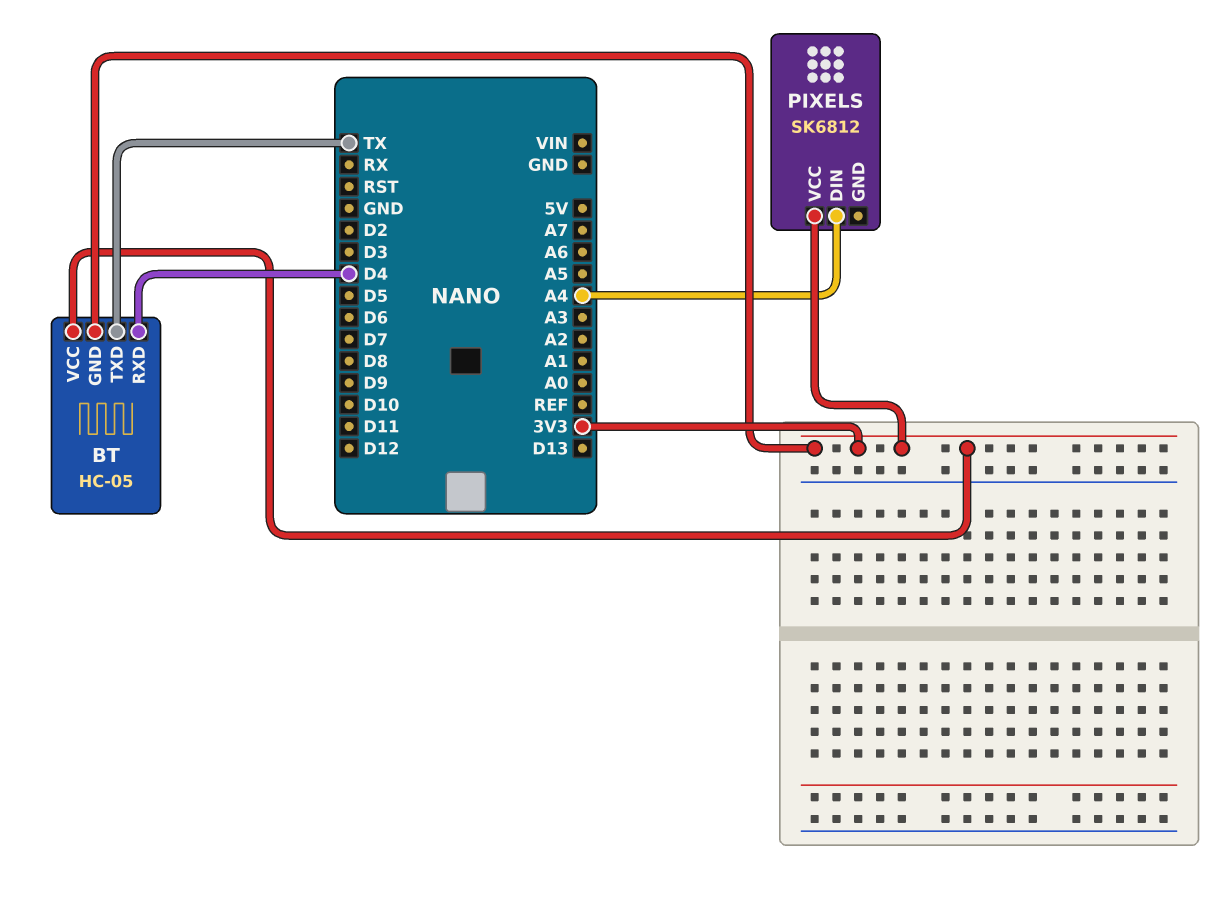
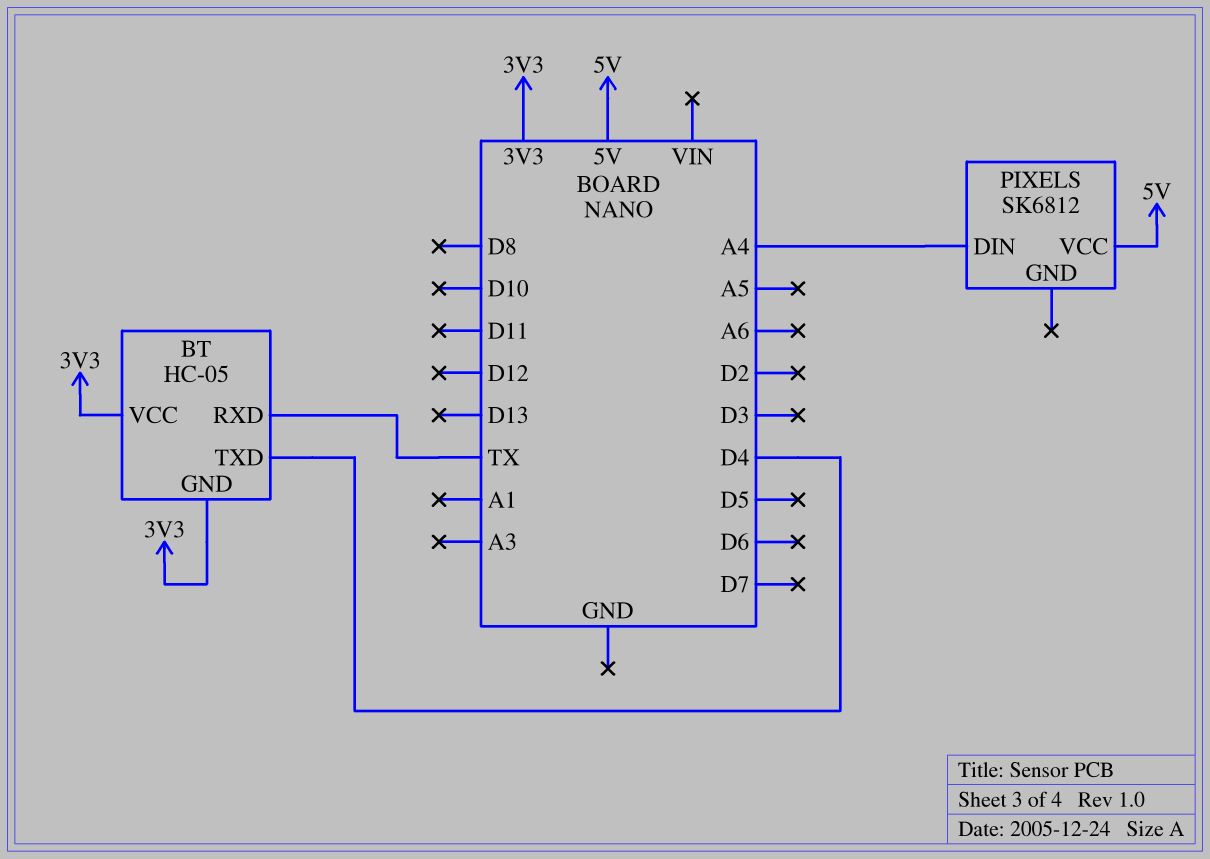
BT pin RXD: D4 -> TX
BT pin TXD: TX -> D4
PIXELS pin VCC: 3V3 -> 5V

